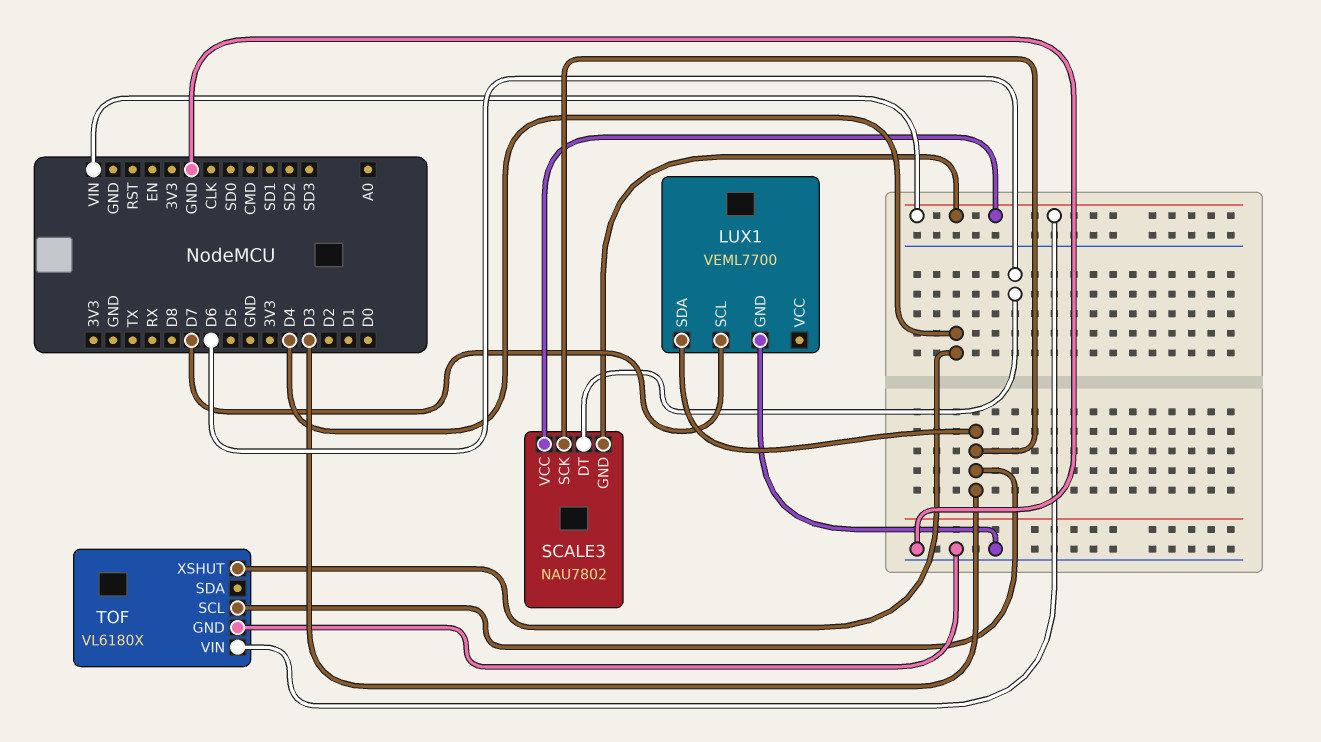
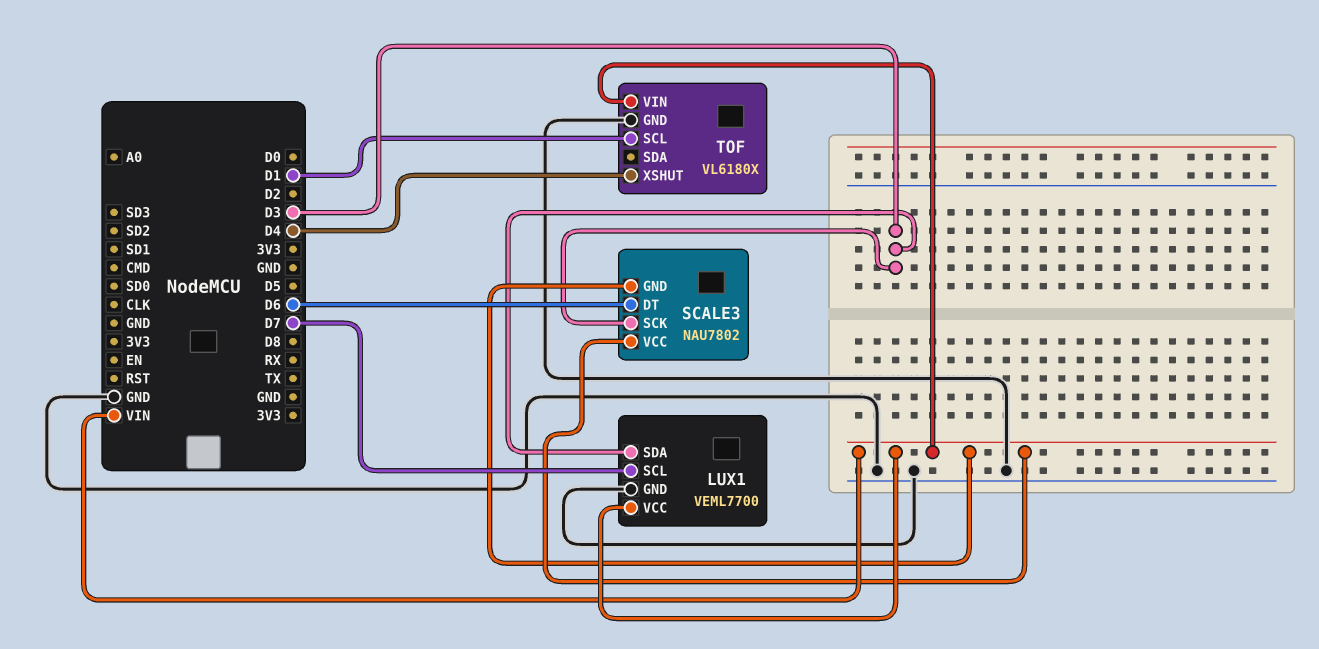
LUX1 pin VCC: none -> VIN
TOF pin SCL: D3 -> D1

